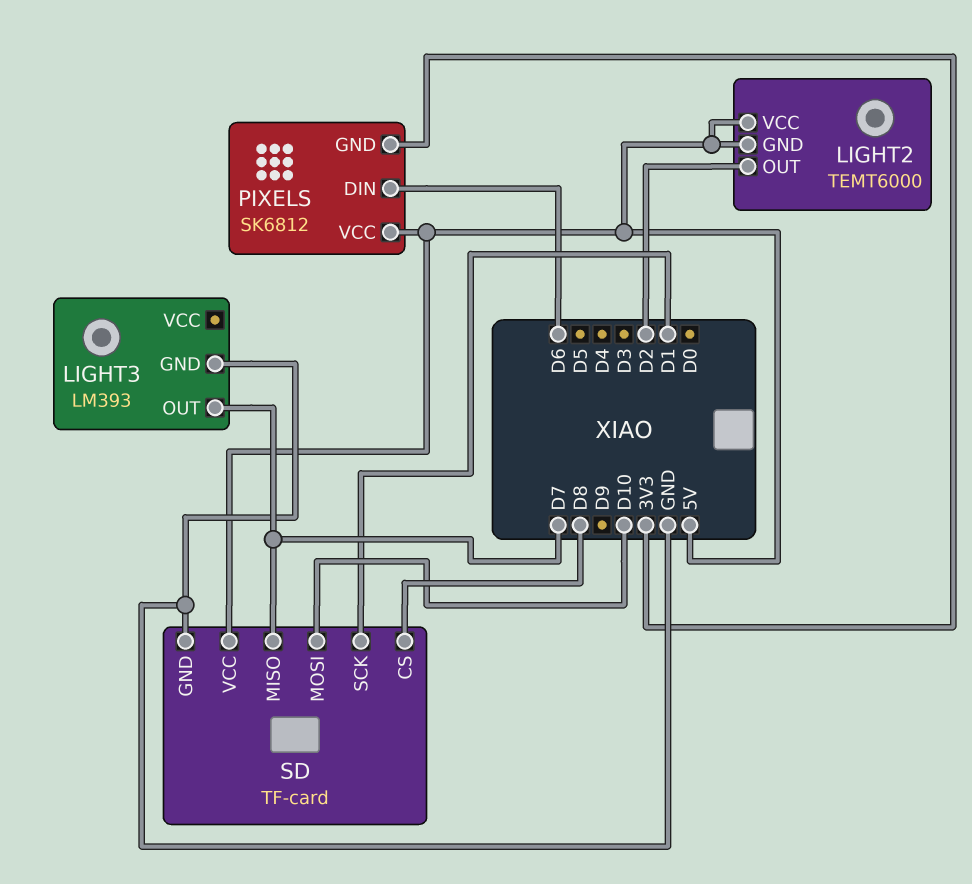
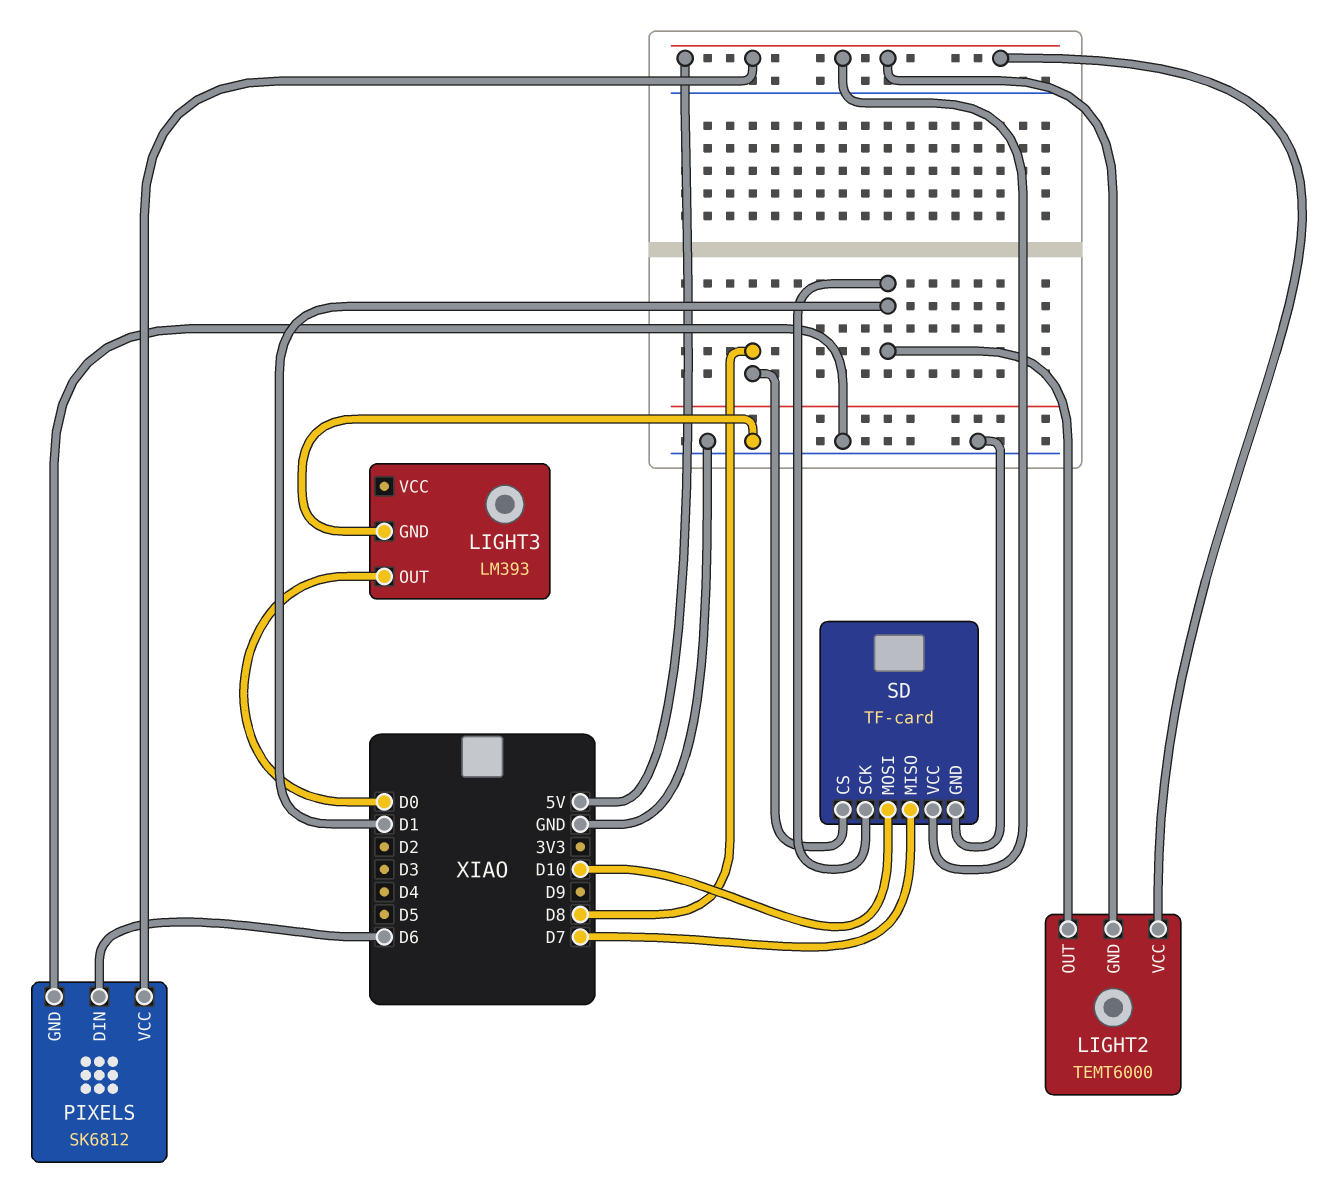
LIGHT2 pin OUT: D2 -> D1
LIGHT3 pin OUT: D7 -> D0
PIXELS pin GND: 3V3 -> GND

